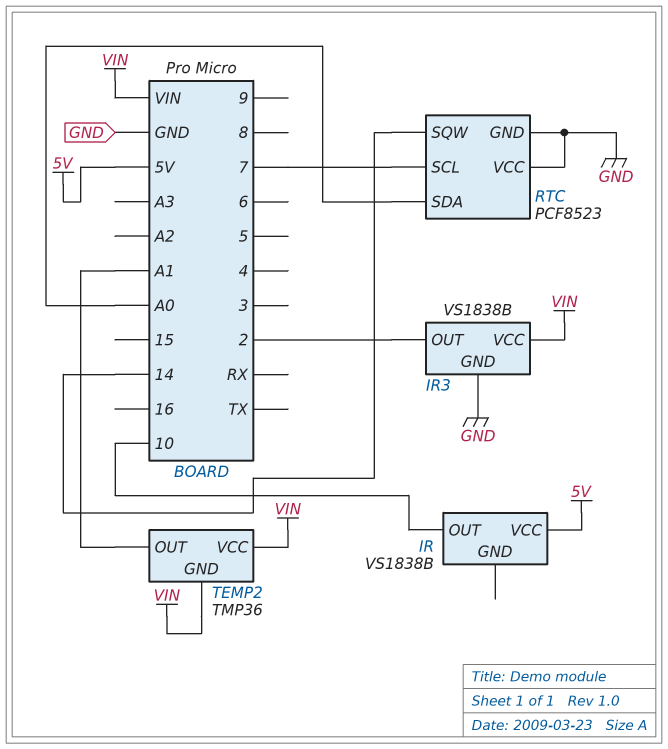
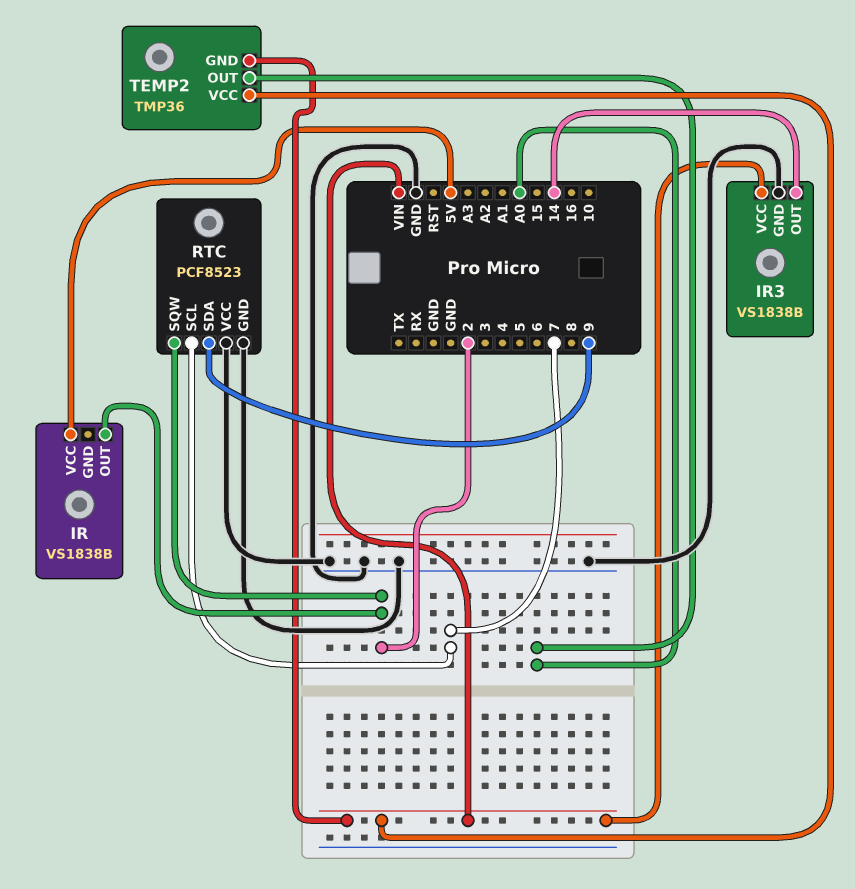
IR pin OUT: 10 -> 2
IR3 pin OUT: 2 -> 14
RTC pin SDA: A0 -> 9
RTC pin SQW: 14 -> 2
TEMP2 pin OUT: A1 -> A0

